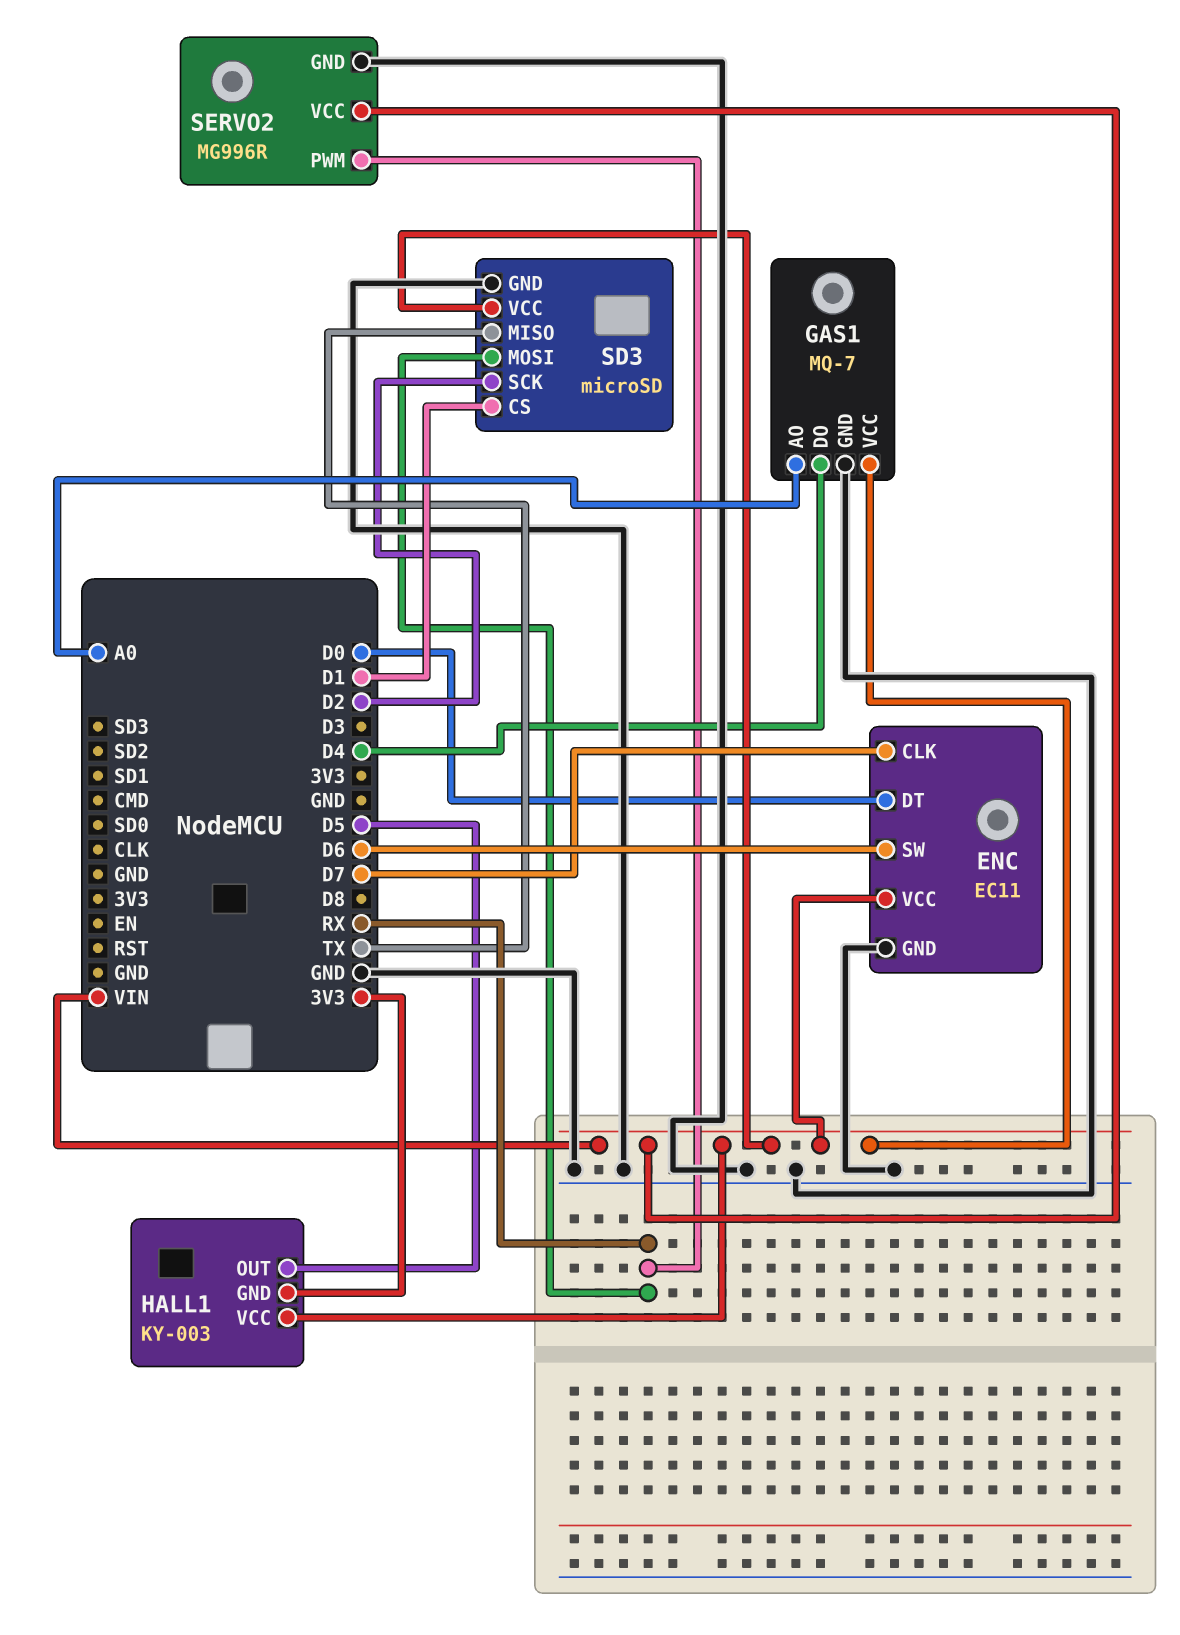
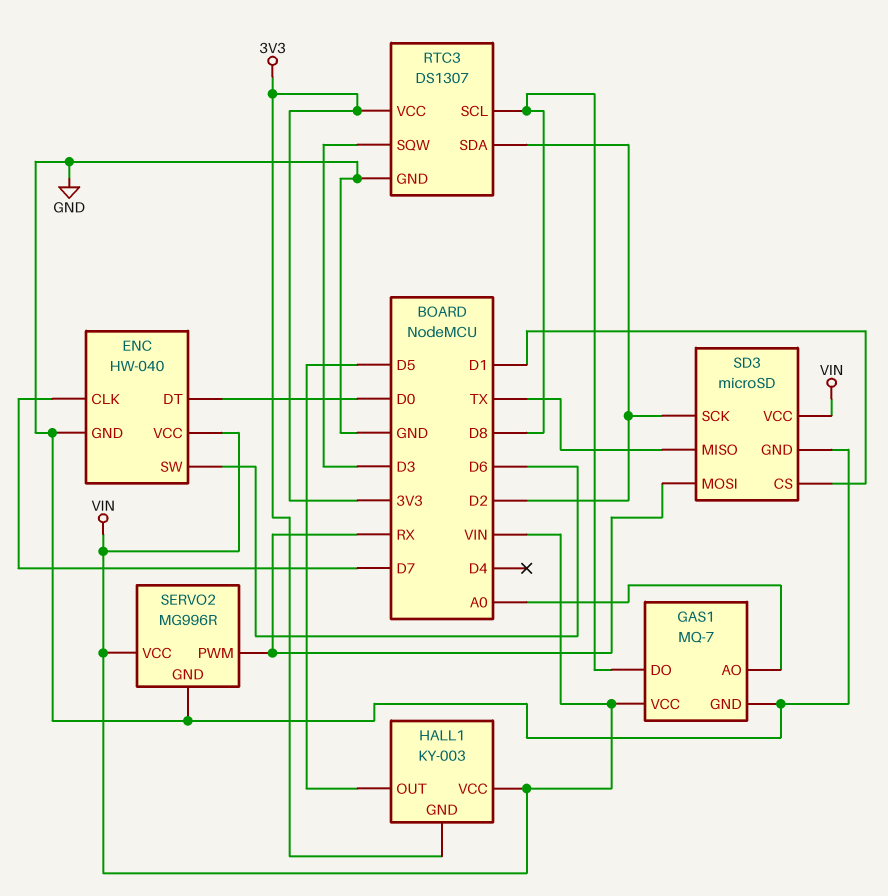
ENC: EC11 -> HW-040
GAS1 pin DO: D4 -> D8
RTC3: none -> DS1307
RTC3 pin GND: none -> GND
RTC3 pin SCL: none -> D8
RTC3 pin SDA: none -> D2
RTC3 pin SQW: none -> D3
RTC3 pin VCC: none -> 3V3

